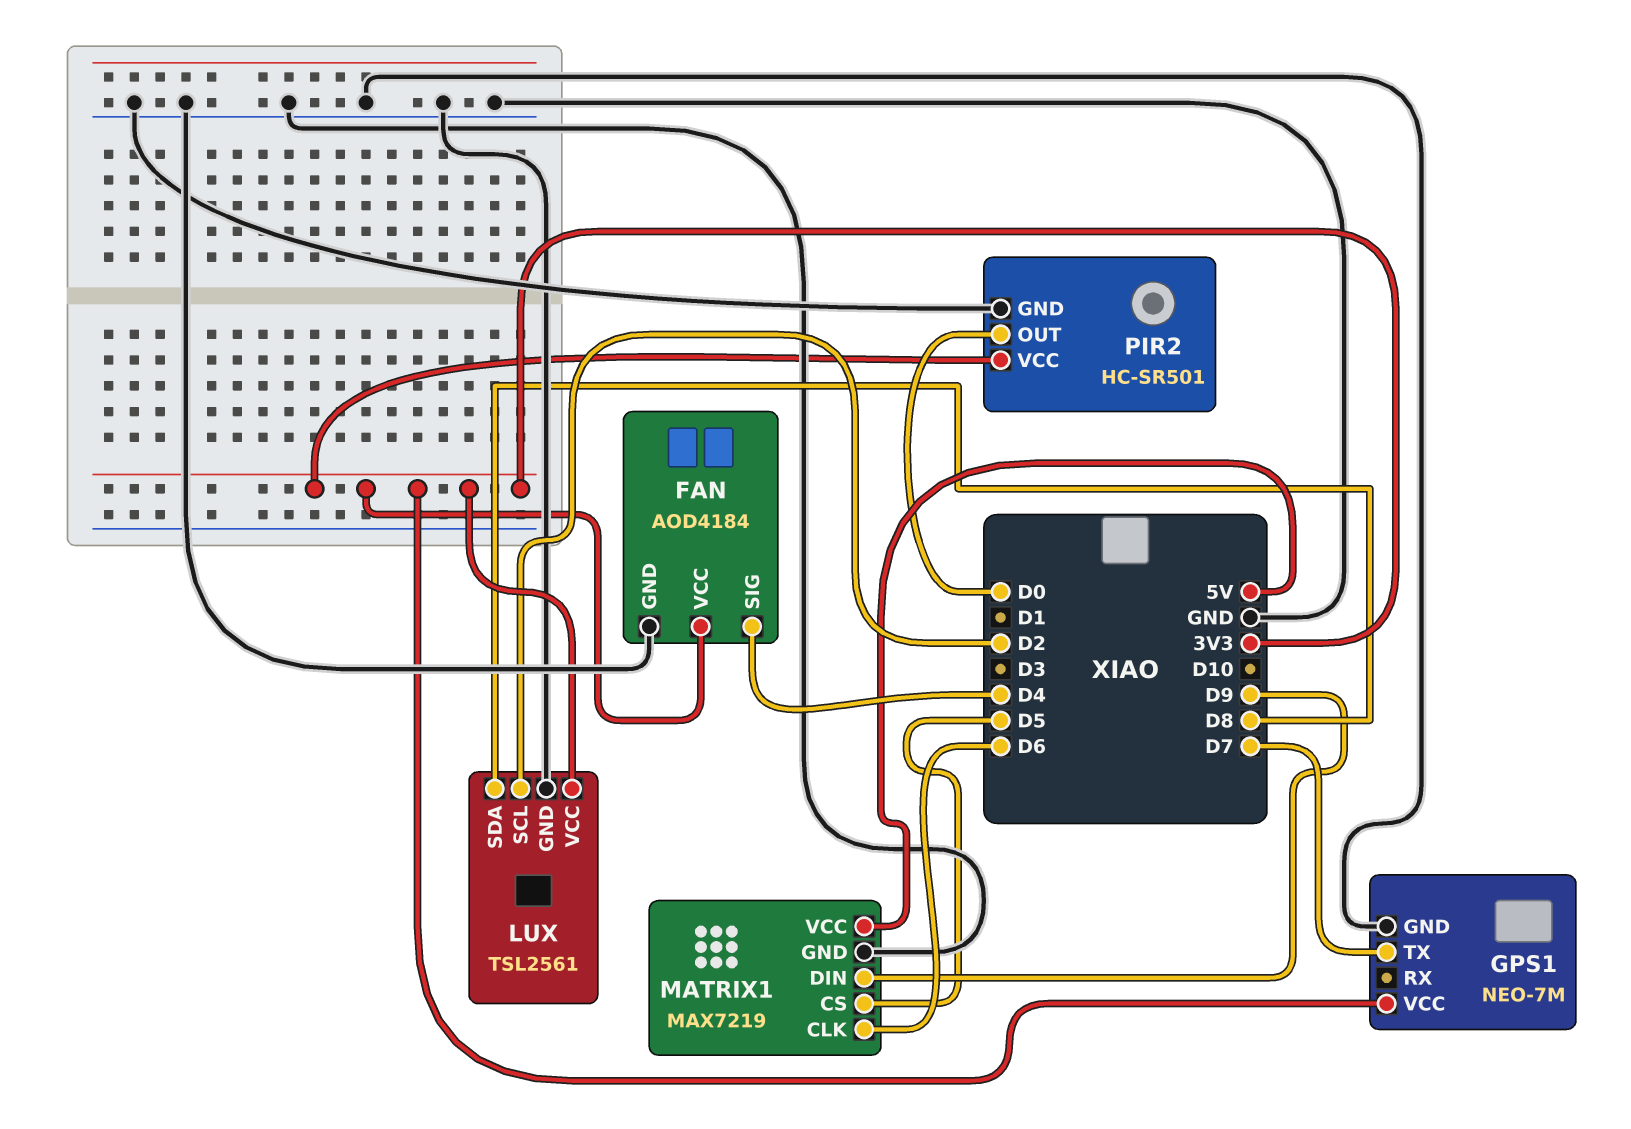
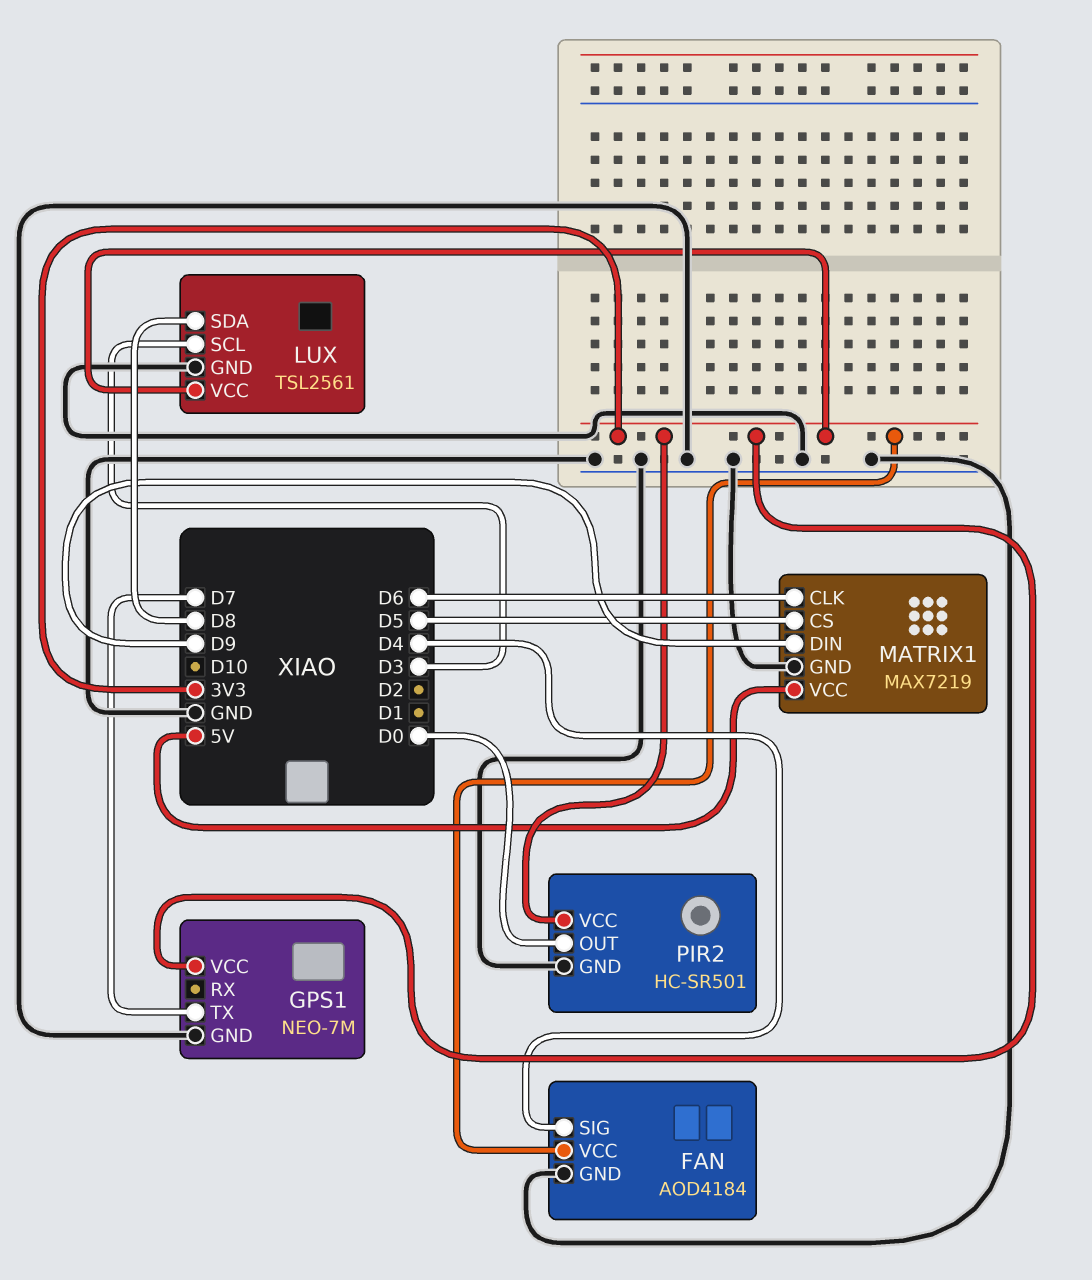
LUX pin SCL: D2 -> D3

